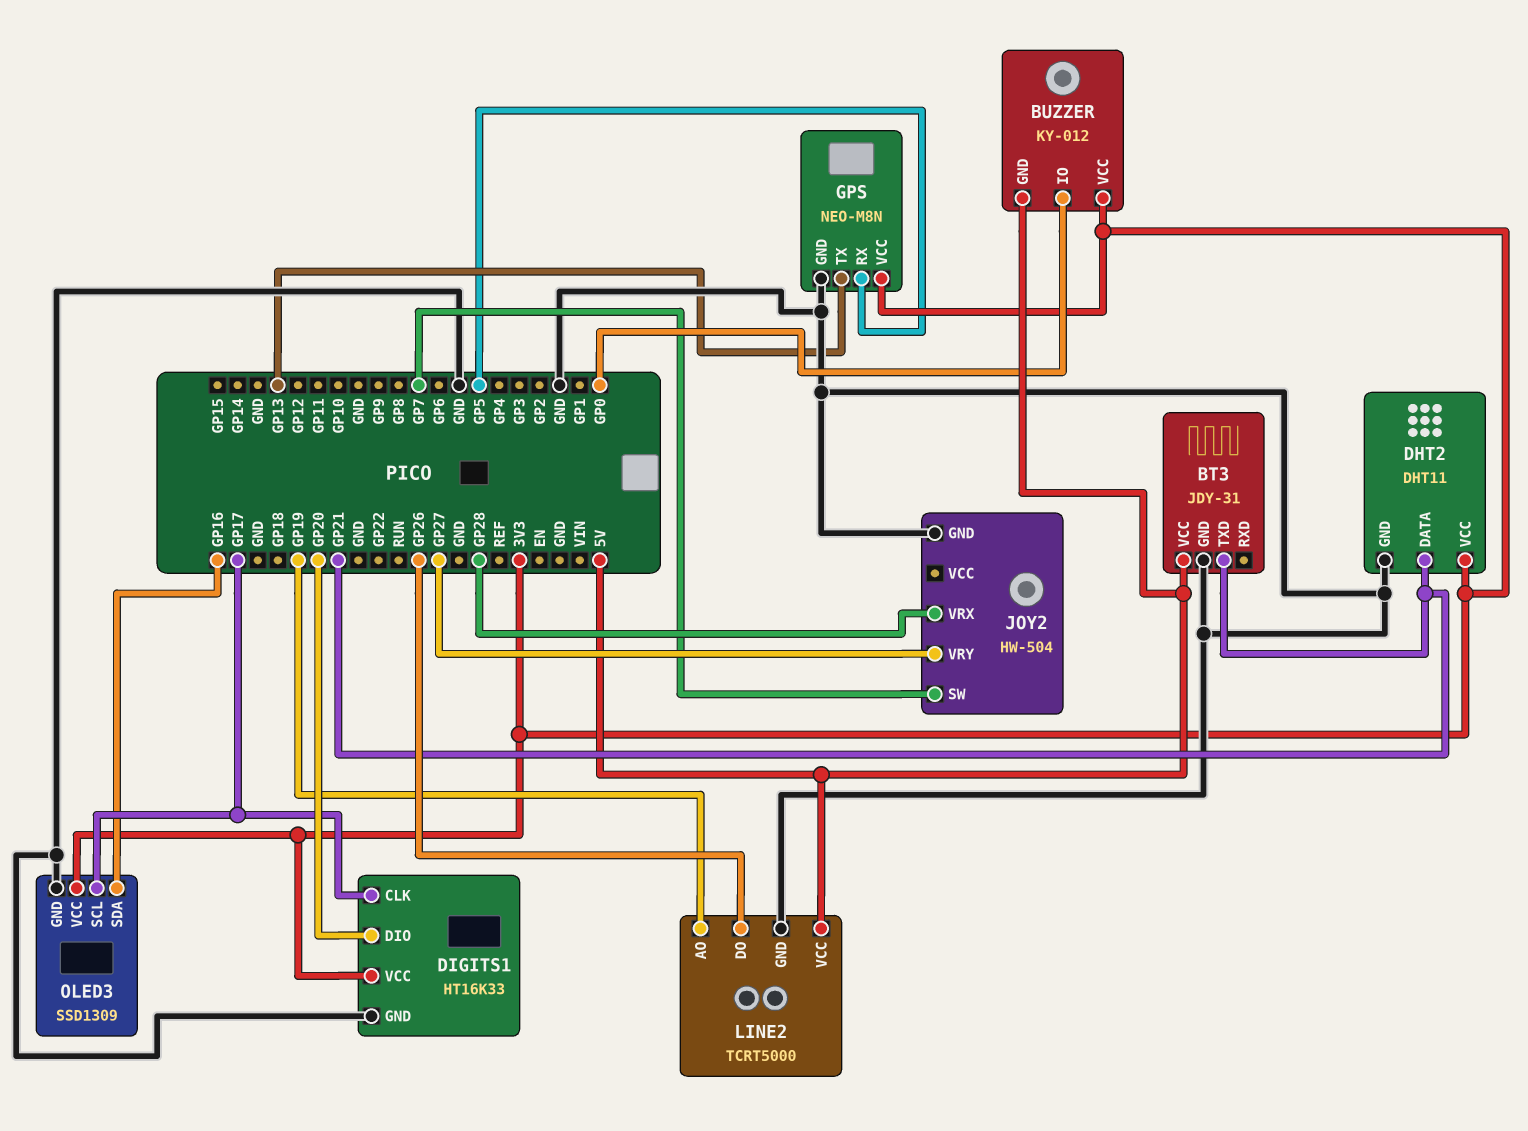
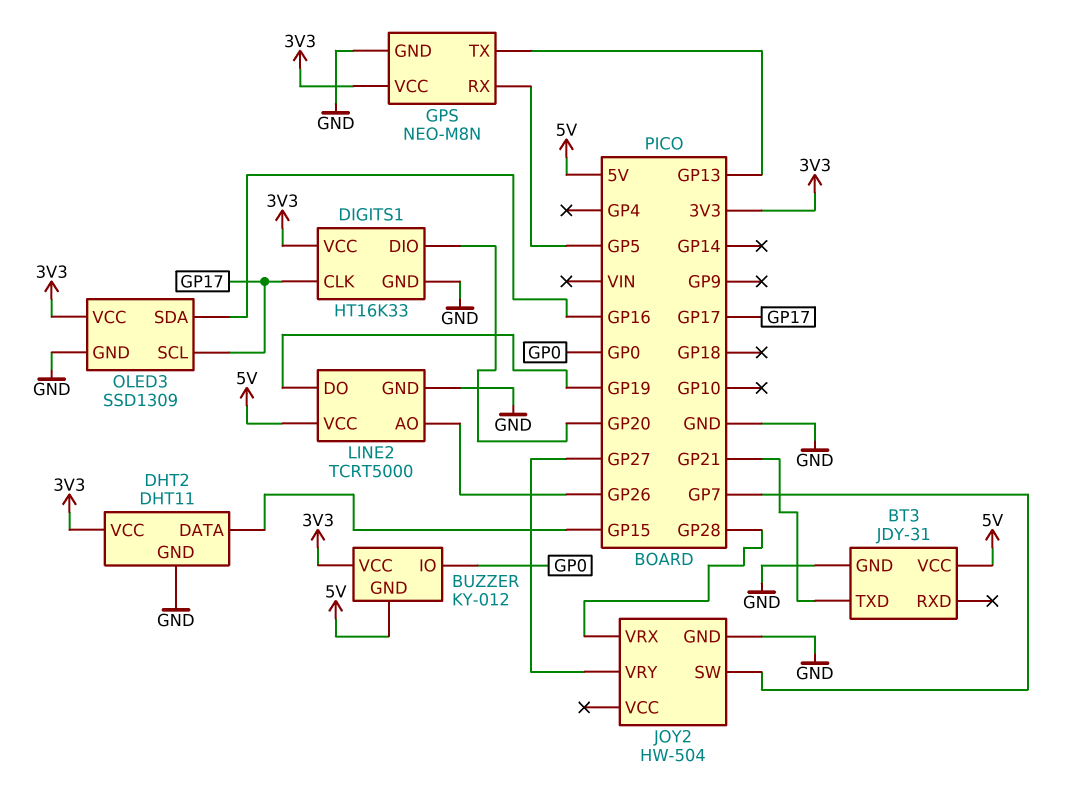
DHT2 pin DATA: GP21 -> GP15
LINE2 pin AO: GP19 -> GP26
LINE2 pin DO: GP26 -> GP19

